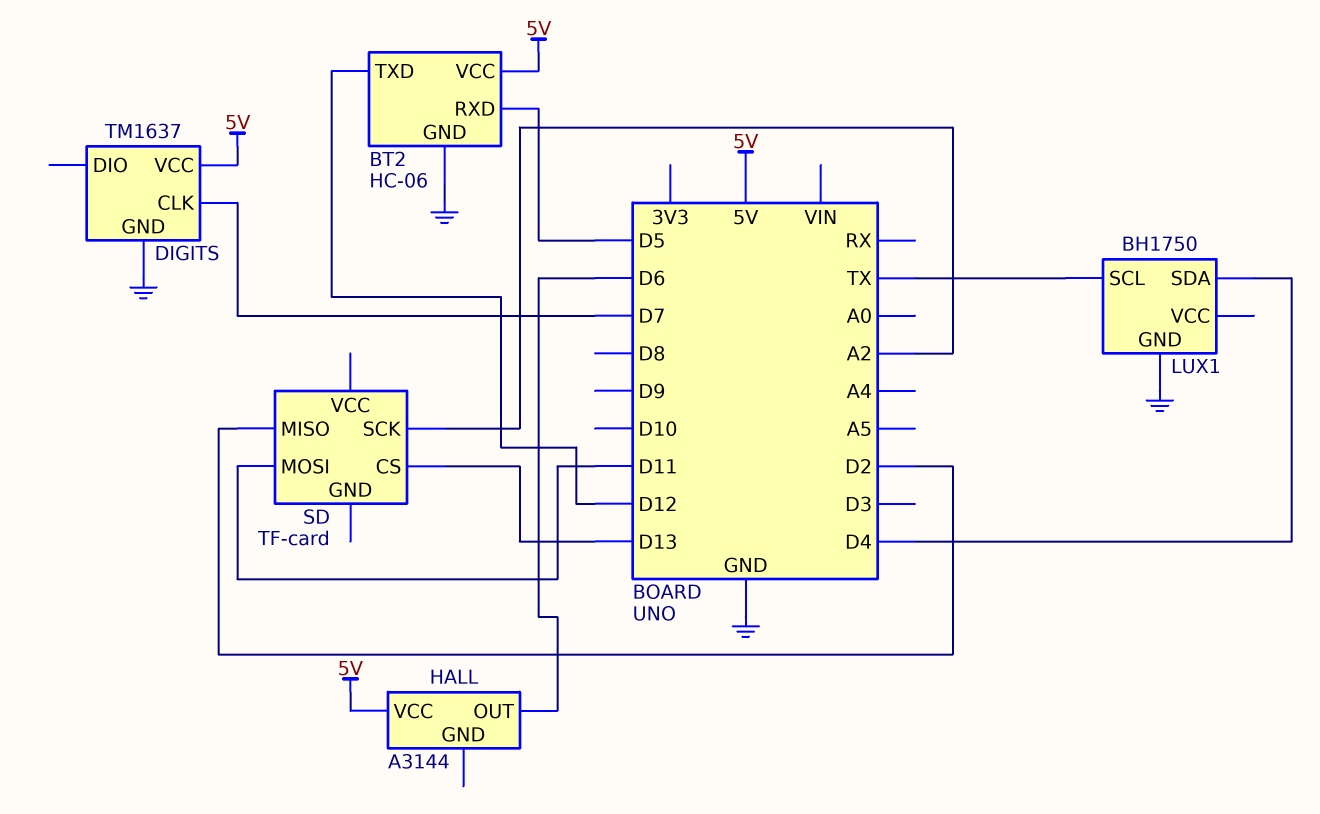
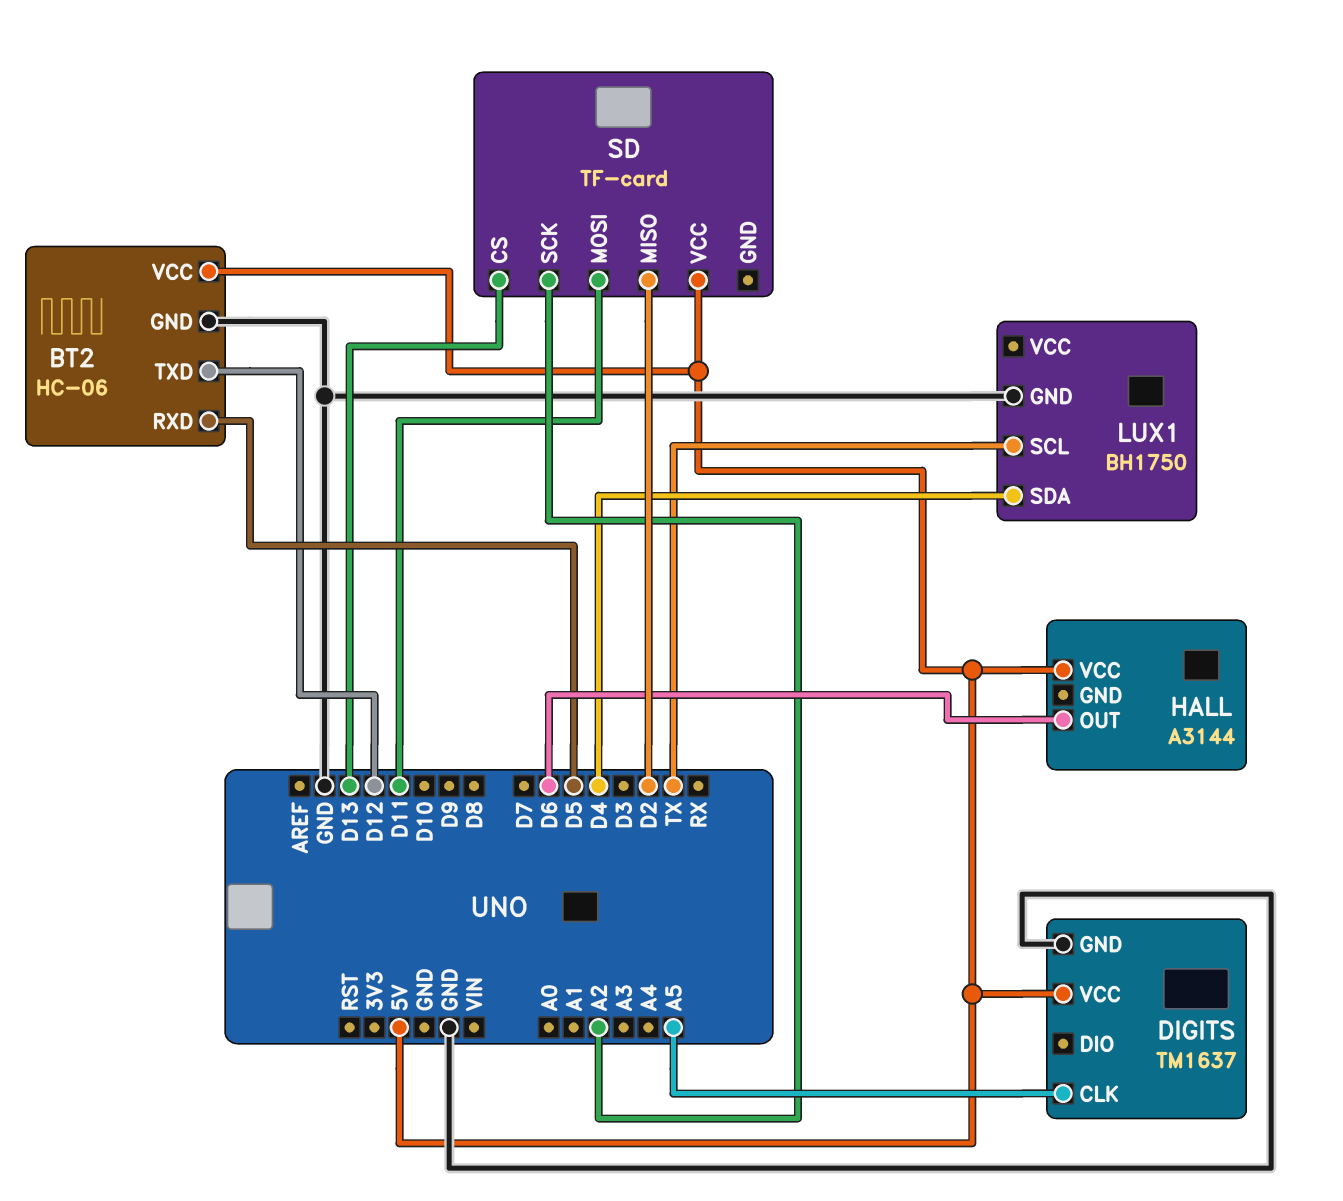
DIGITS pin CLK: D7 -> A5
SD pin VCC: none -> 5V

